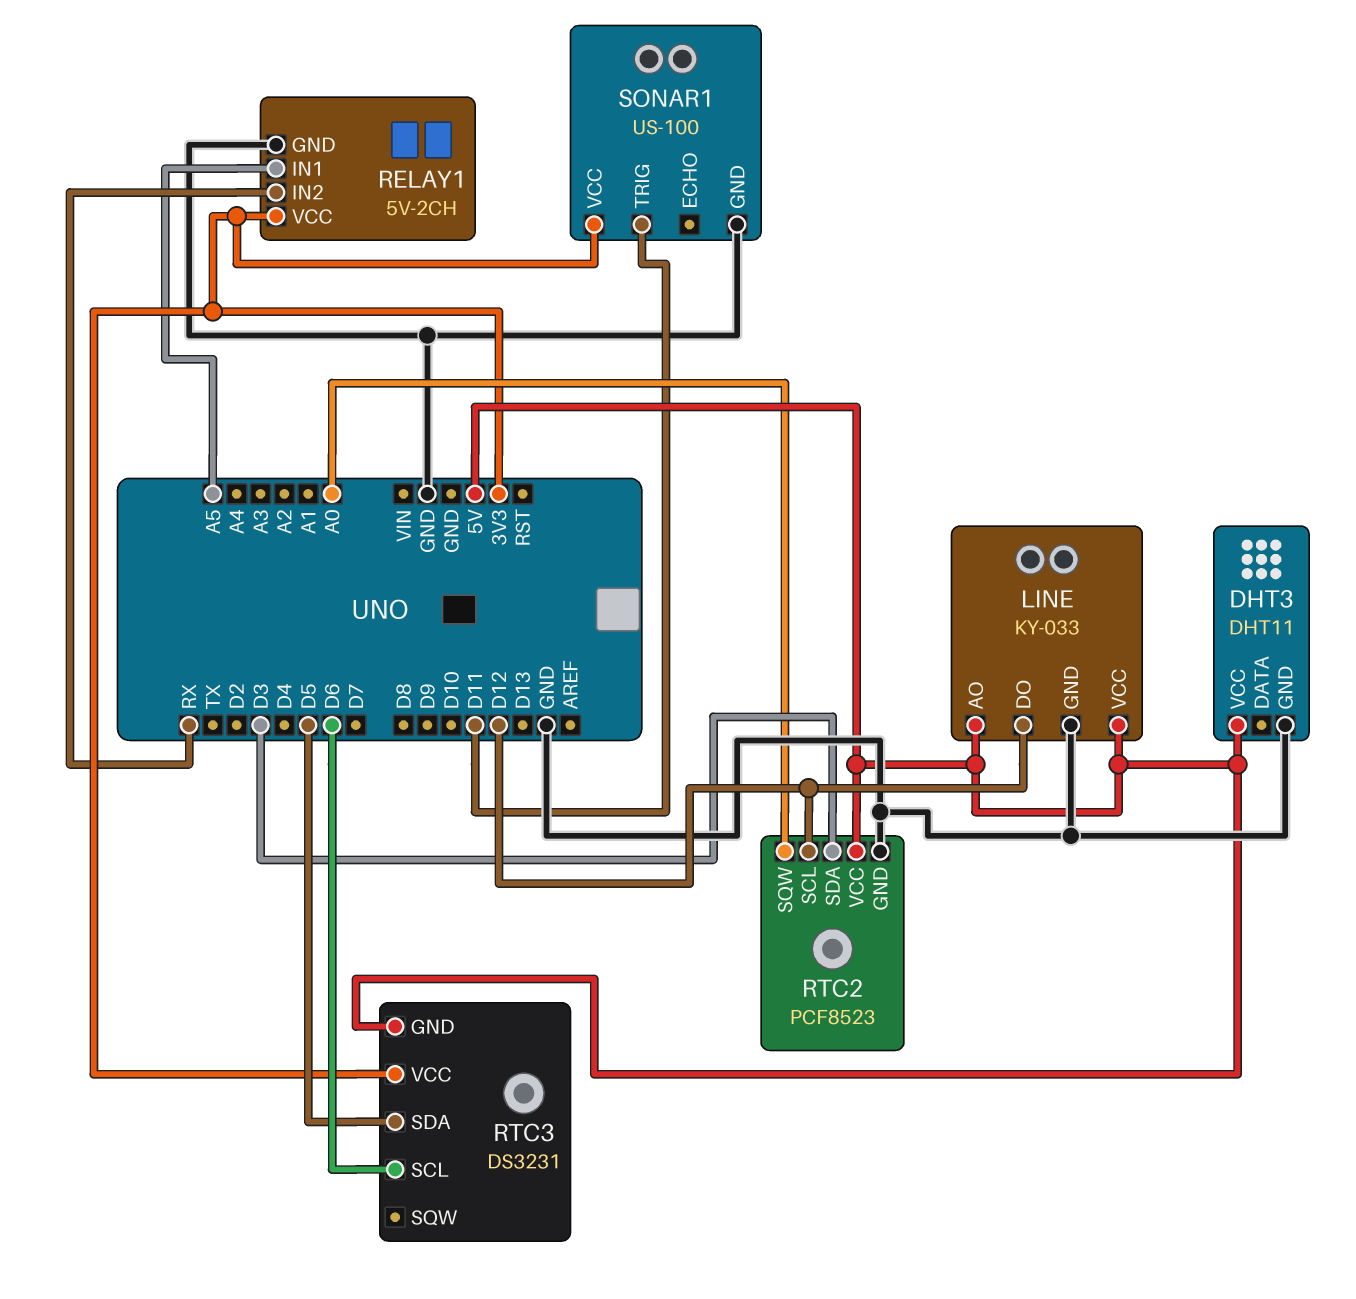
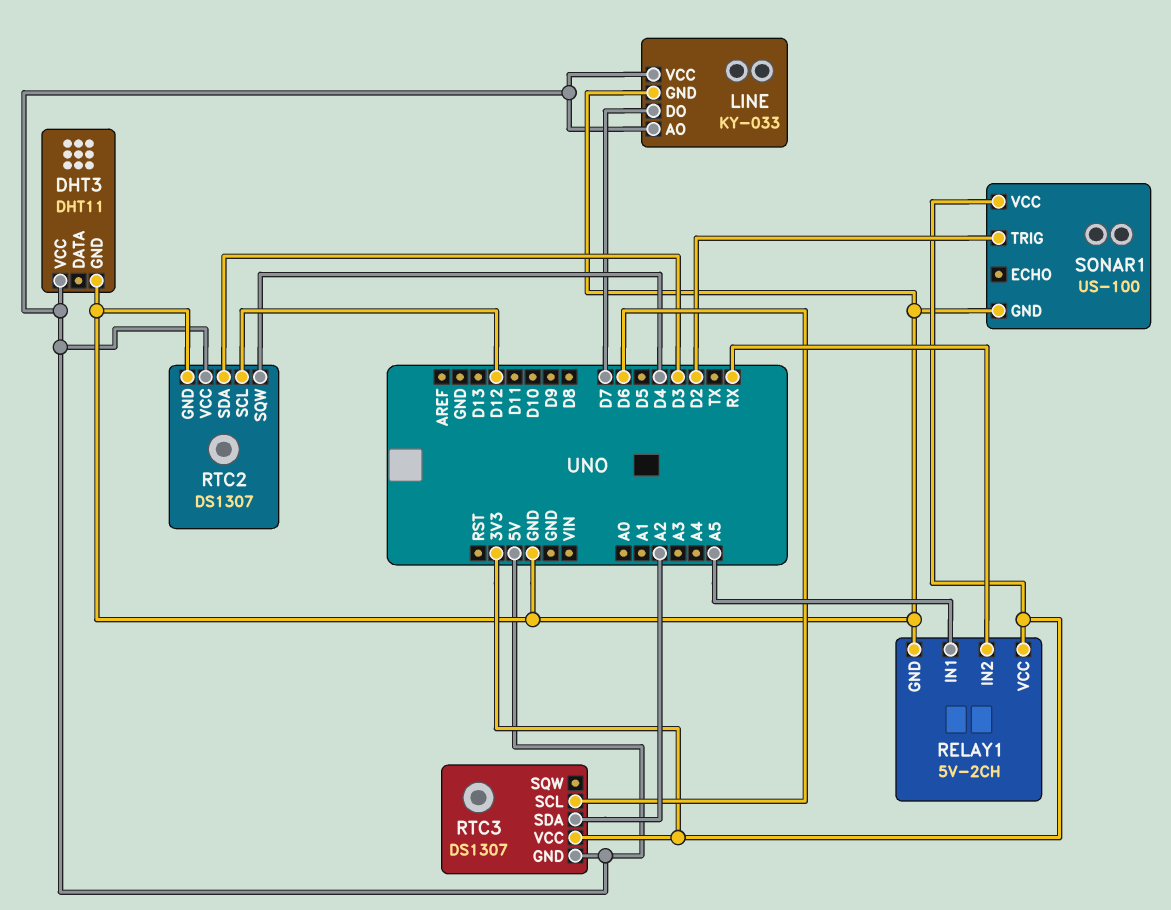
LINE pin DO: D12 -> D7
RTC2: PCF8523 -> DS1307
RTC2 pin SQW: A0 -> D4
RTC3: DS3231 -> DS1307
RTC3 pin SDA: D5 -> A2
SONAR1 pin TRIG: D11 -> D2

